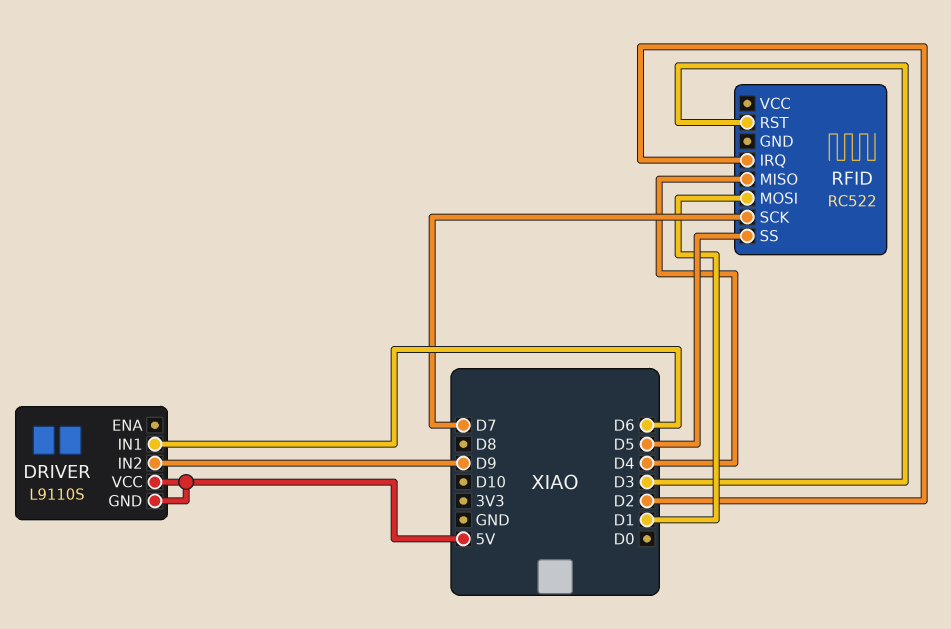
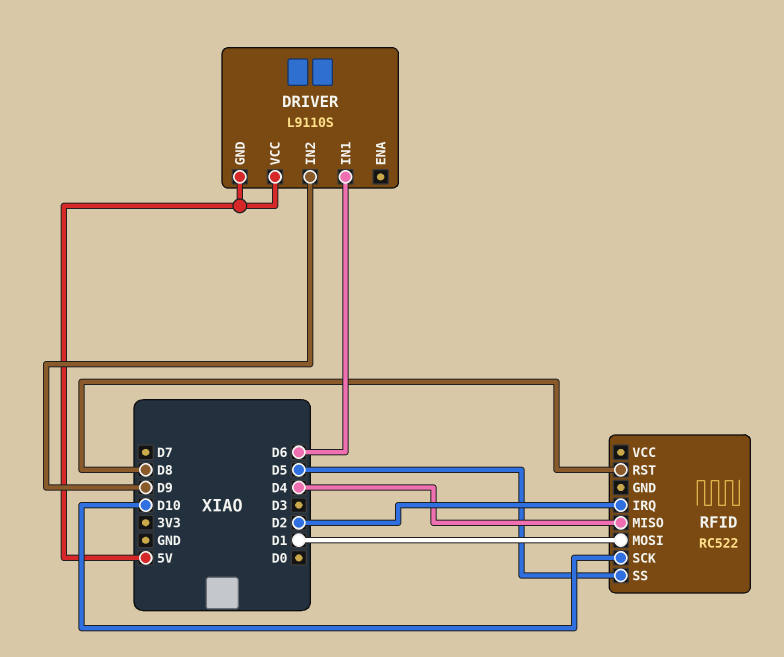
RFID pin RST: D3 -> D8
RFID pin SCK: D7 -> D10

